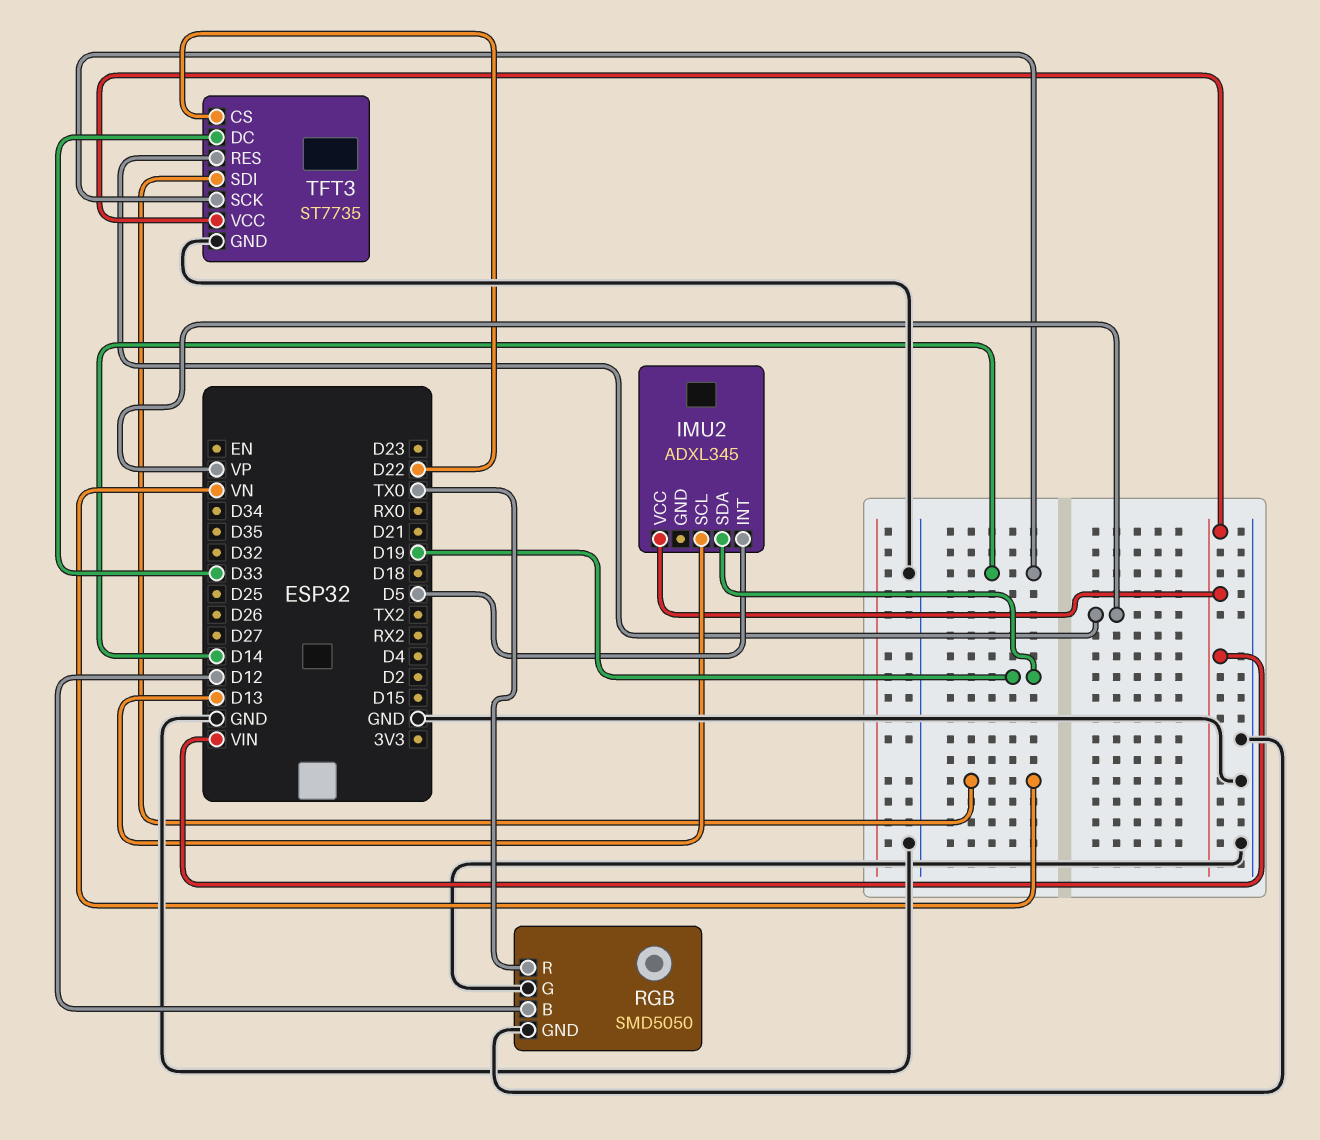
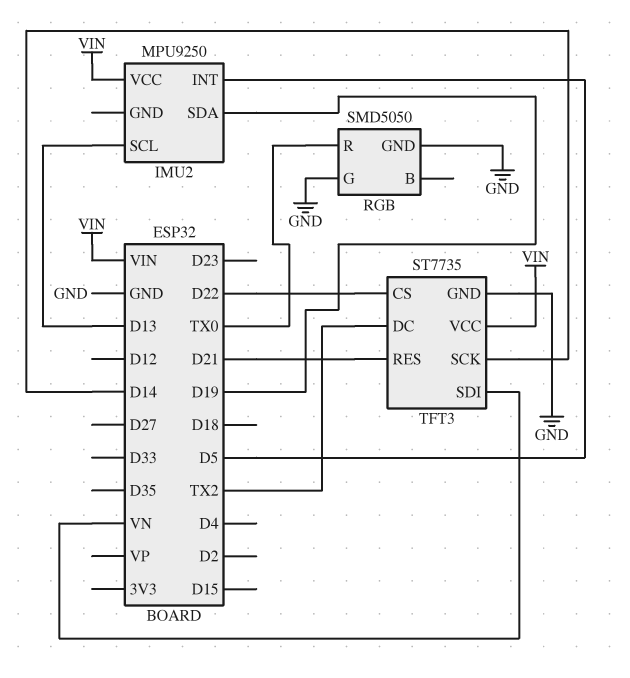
IMU2: ADXL345 -> MPU9250
RGB pin B: D12 -> none
TFT3 pin DC: D33 -> TX2
TFT3 pin RES: VP -> D21

